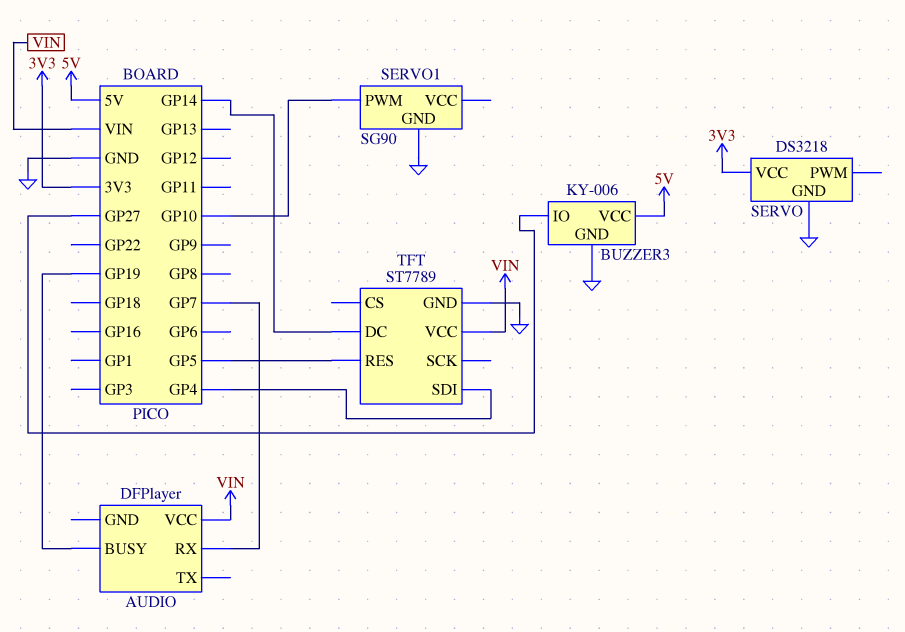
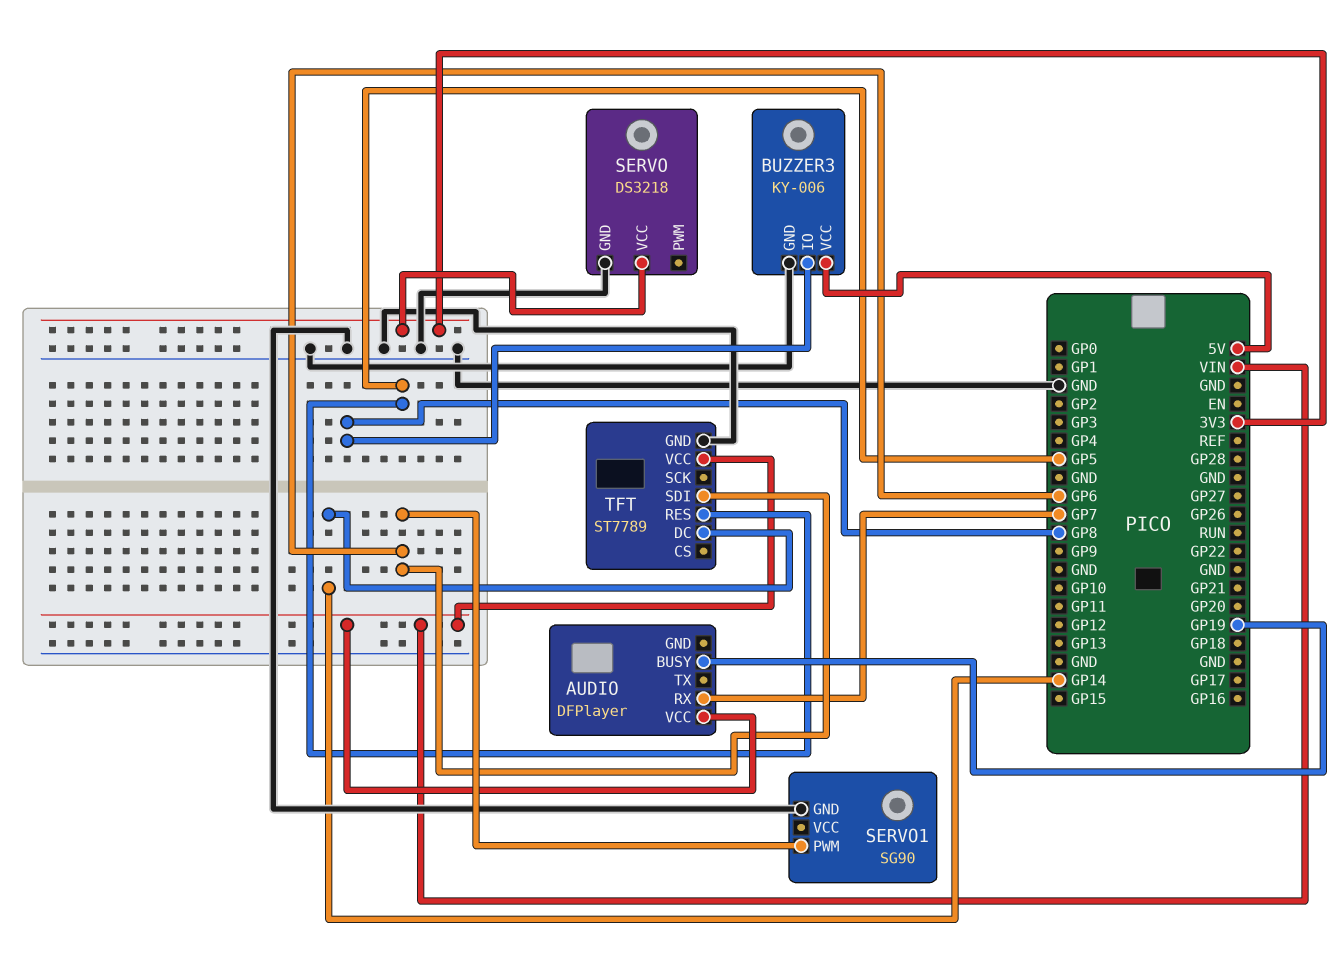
BUZZER3 pin IO: GP27 -> GP8
SERVO1 pin PWM: GP10 -> GP6
TFT pin SDI: GP4 -> GP6

